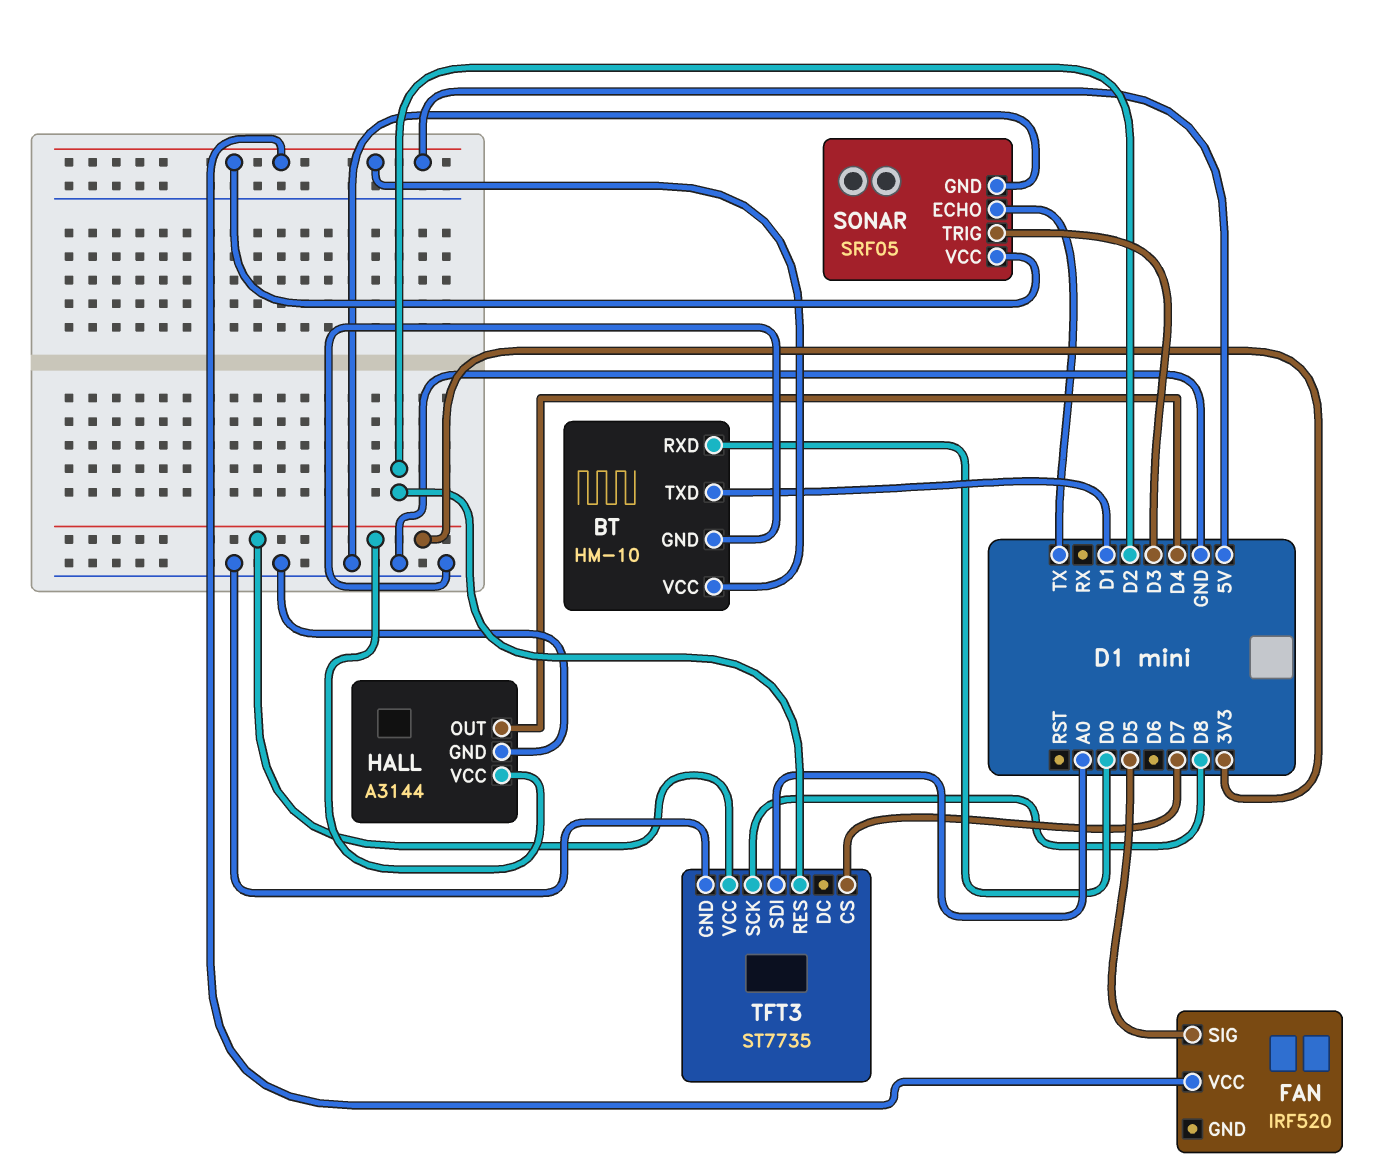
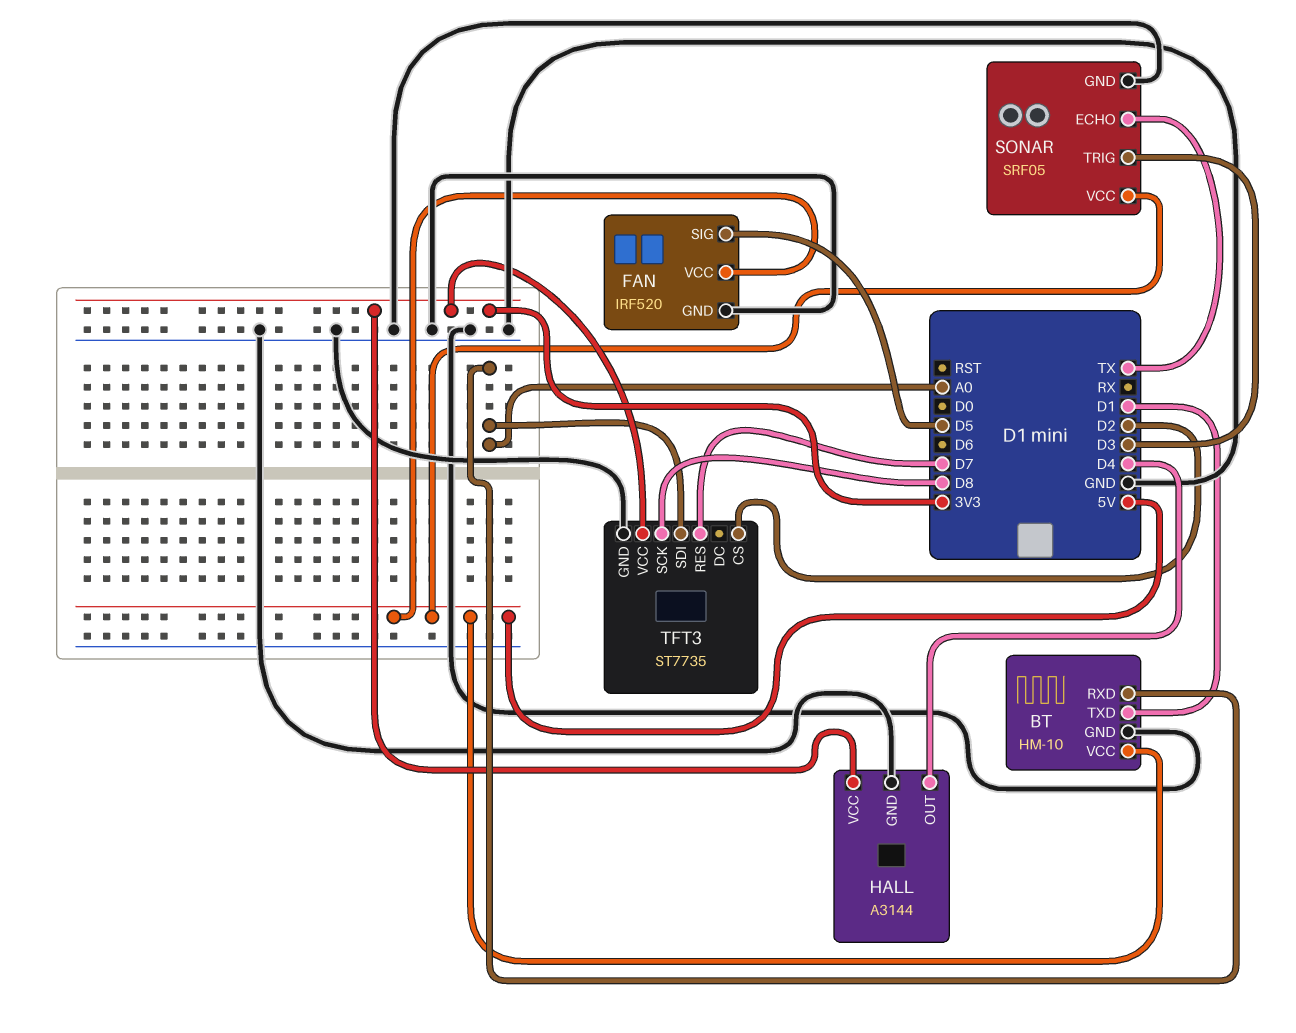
BT pin RXD: D0 -> A0
FAN pin GND: none -> GND
TFT3 pin CS: D7 -> D2
TFT3 pin RES: D2 -> D7

